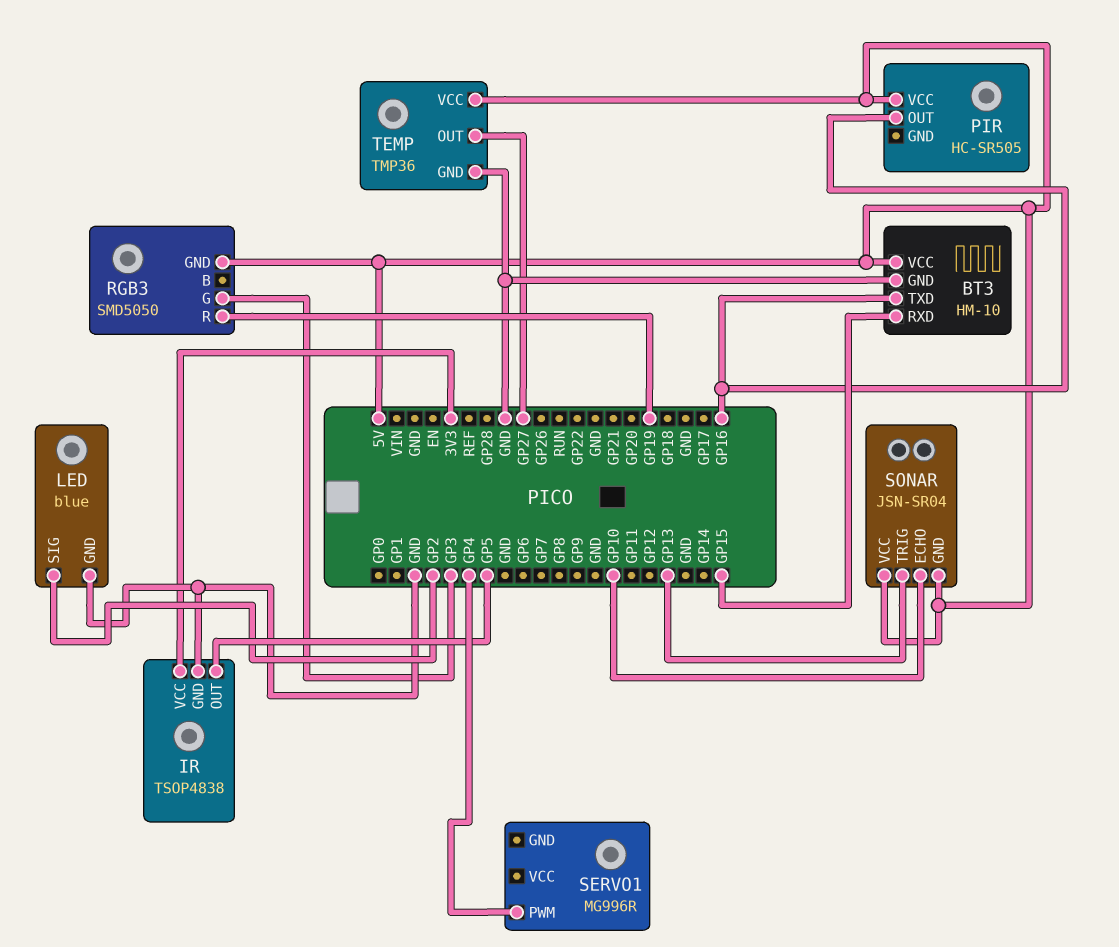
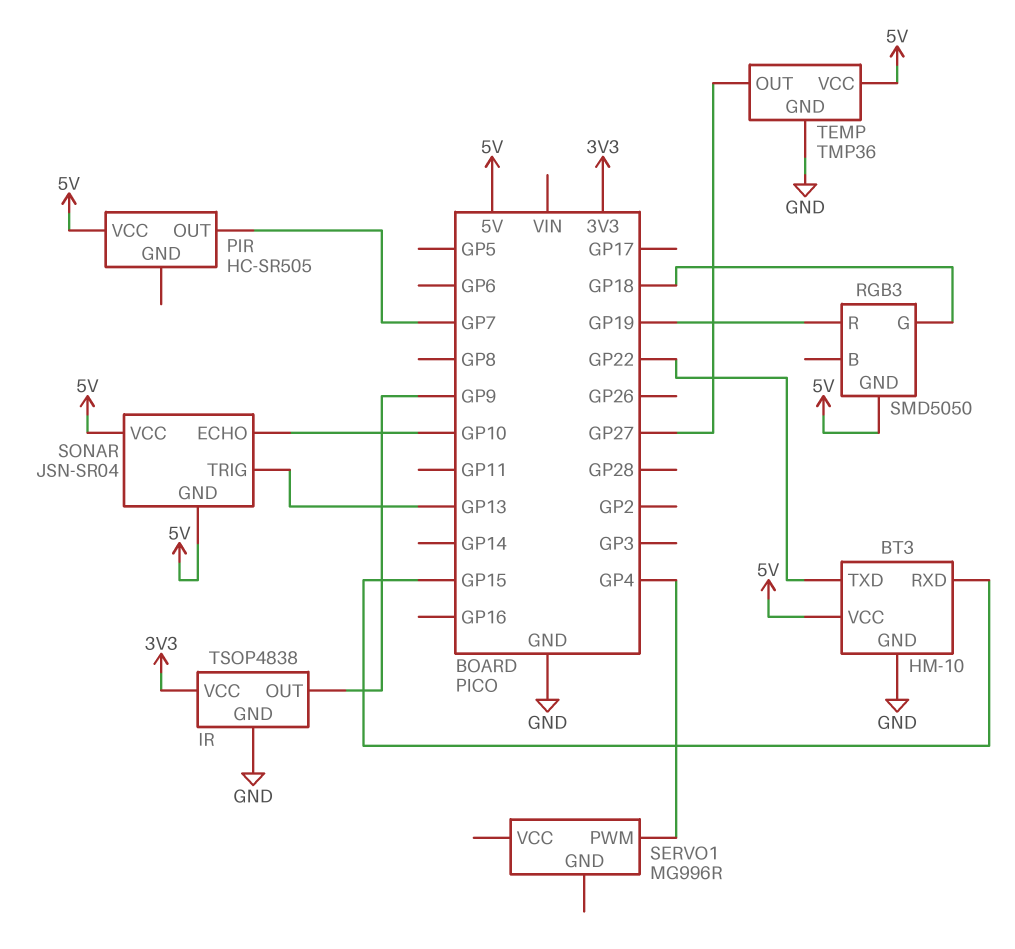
BT3 pin TXD: GP16 -> GP22
IR pin OUT: GP5 -> GP9
LED: blue -> none
LED pin GND: GND -> none
LED pin SIG: GP2 -> none
PIR pin OUT: GP16 -> GP7
RGB3 pin G: GP3 -> GP18

